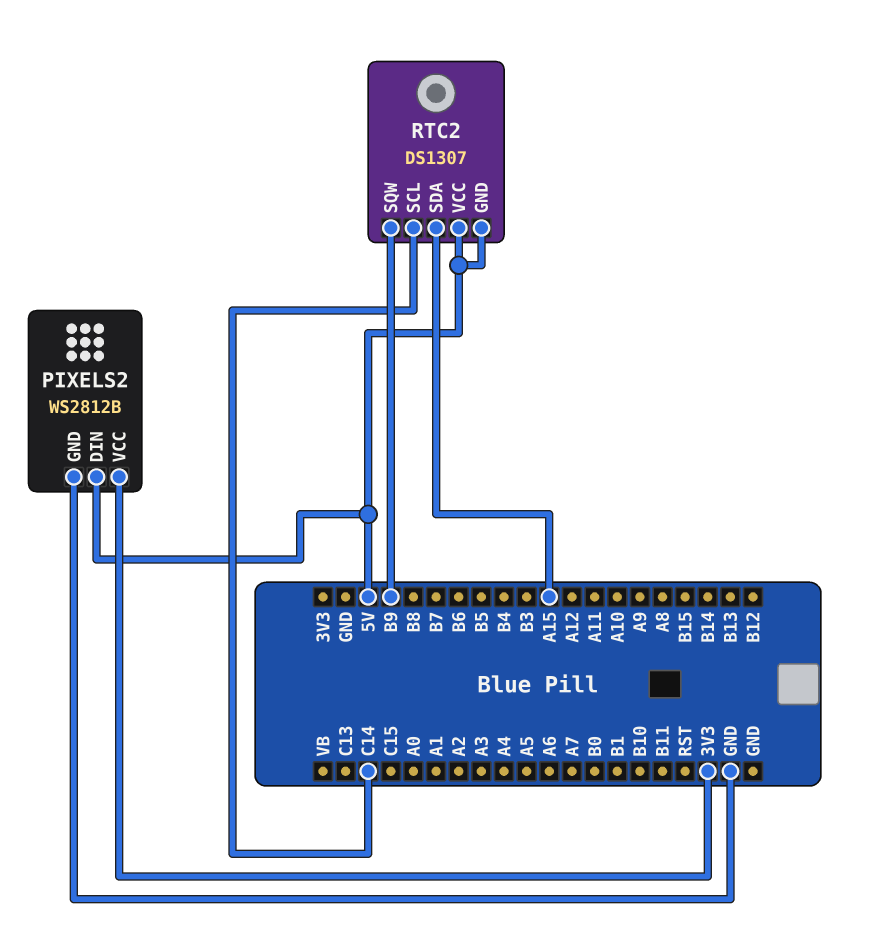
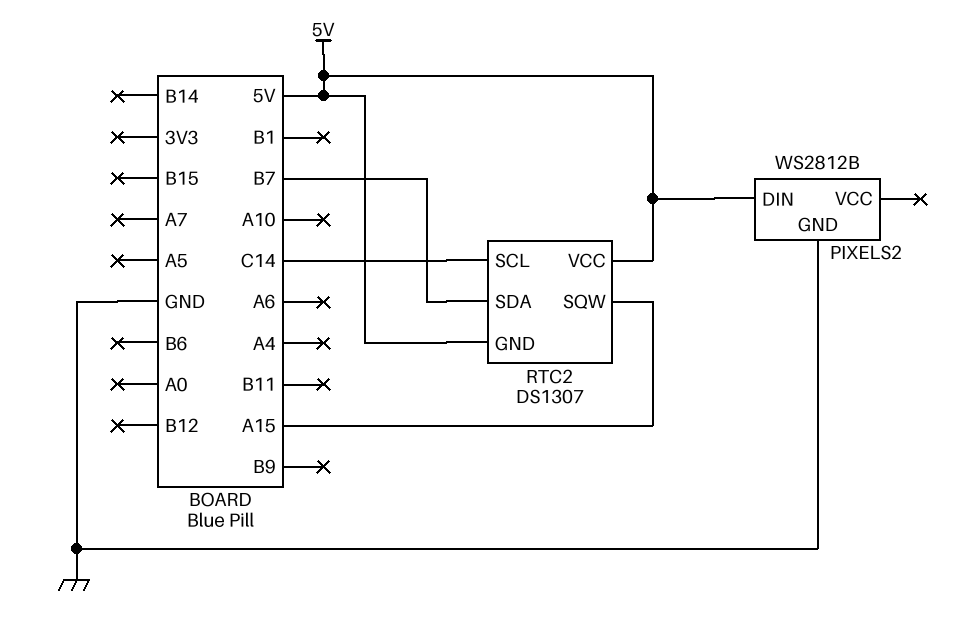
PIXELS2 pin VCC: 3V3 -> none
RTC2 pin SDA: A15 -> B7
RTC2 pin SQW: B9 -> A15

